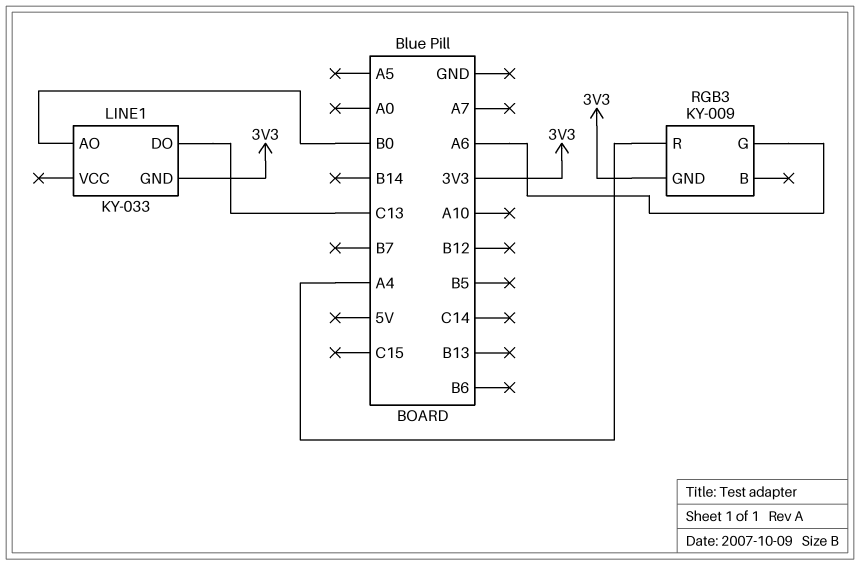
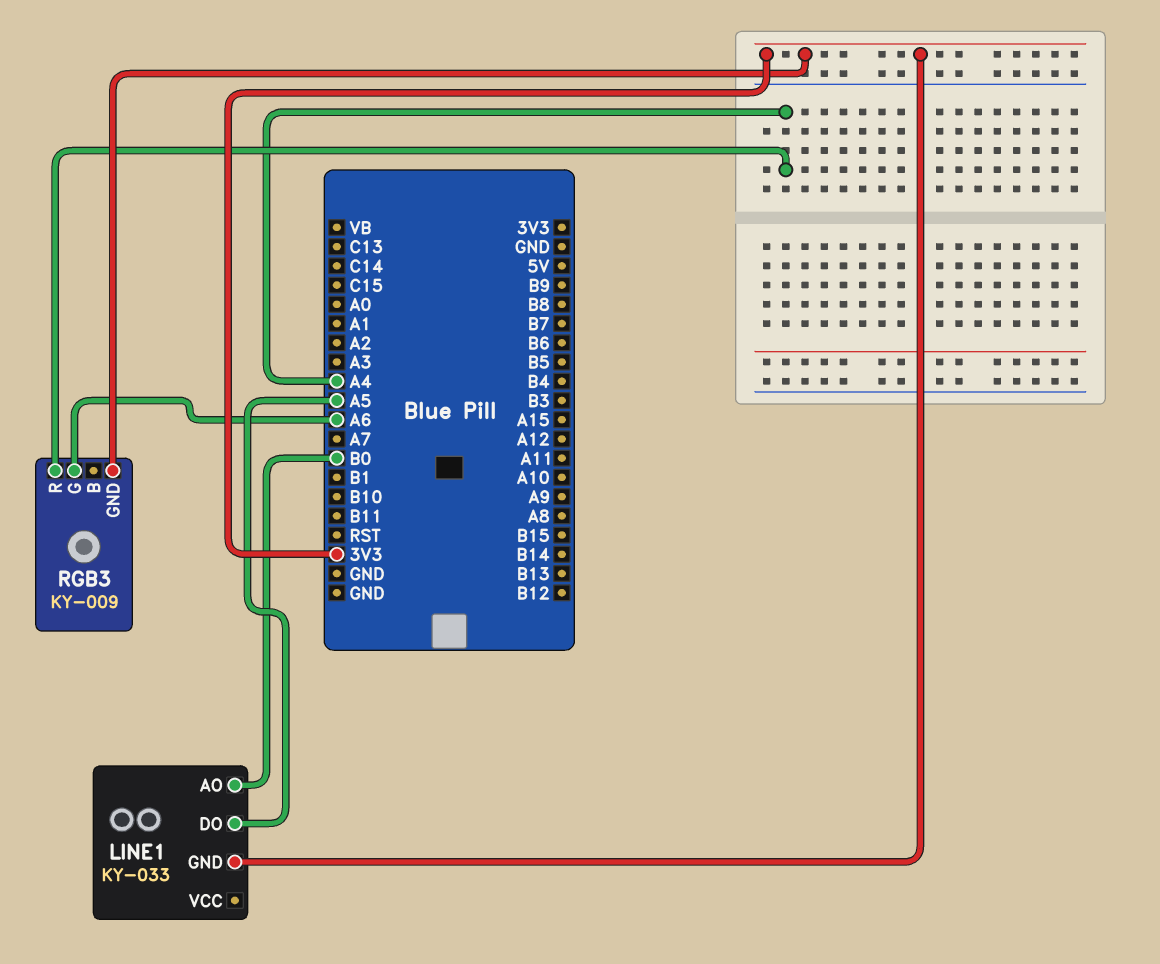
LINE1 pin DO: C13 -> A5

